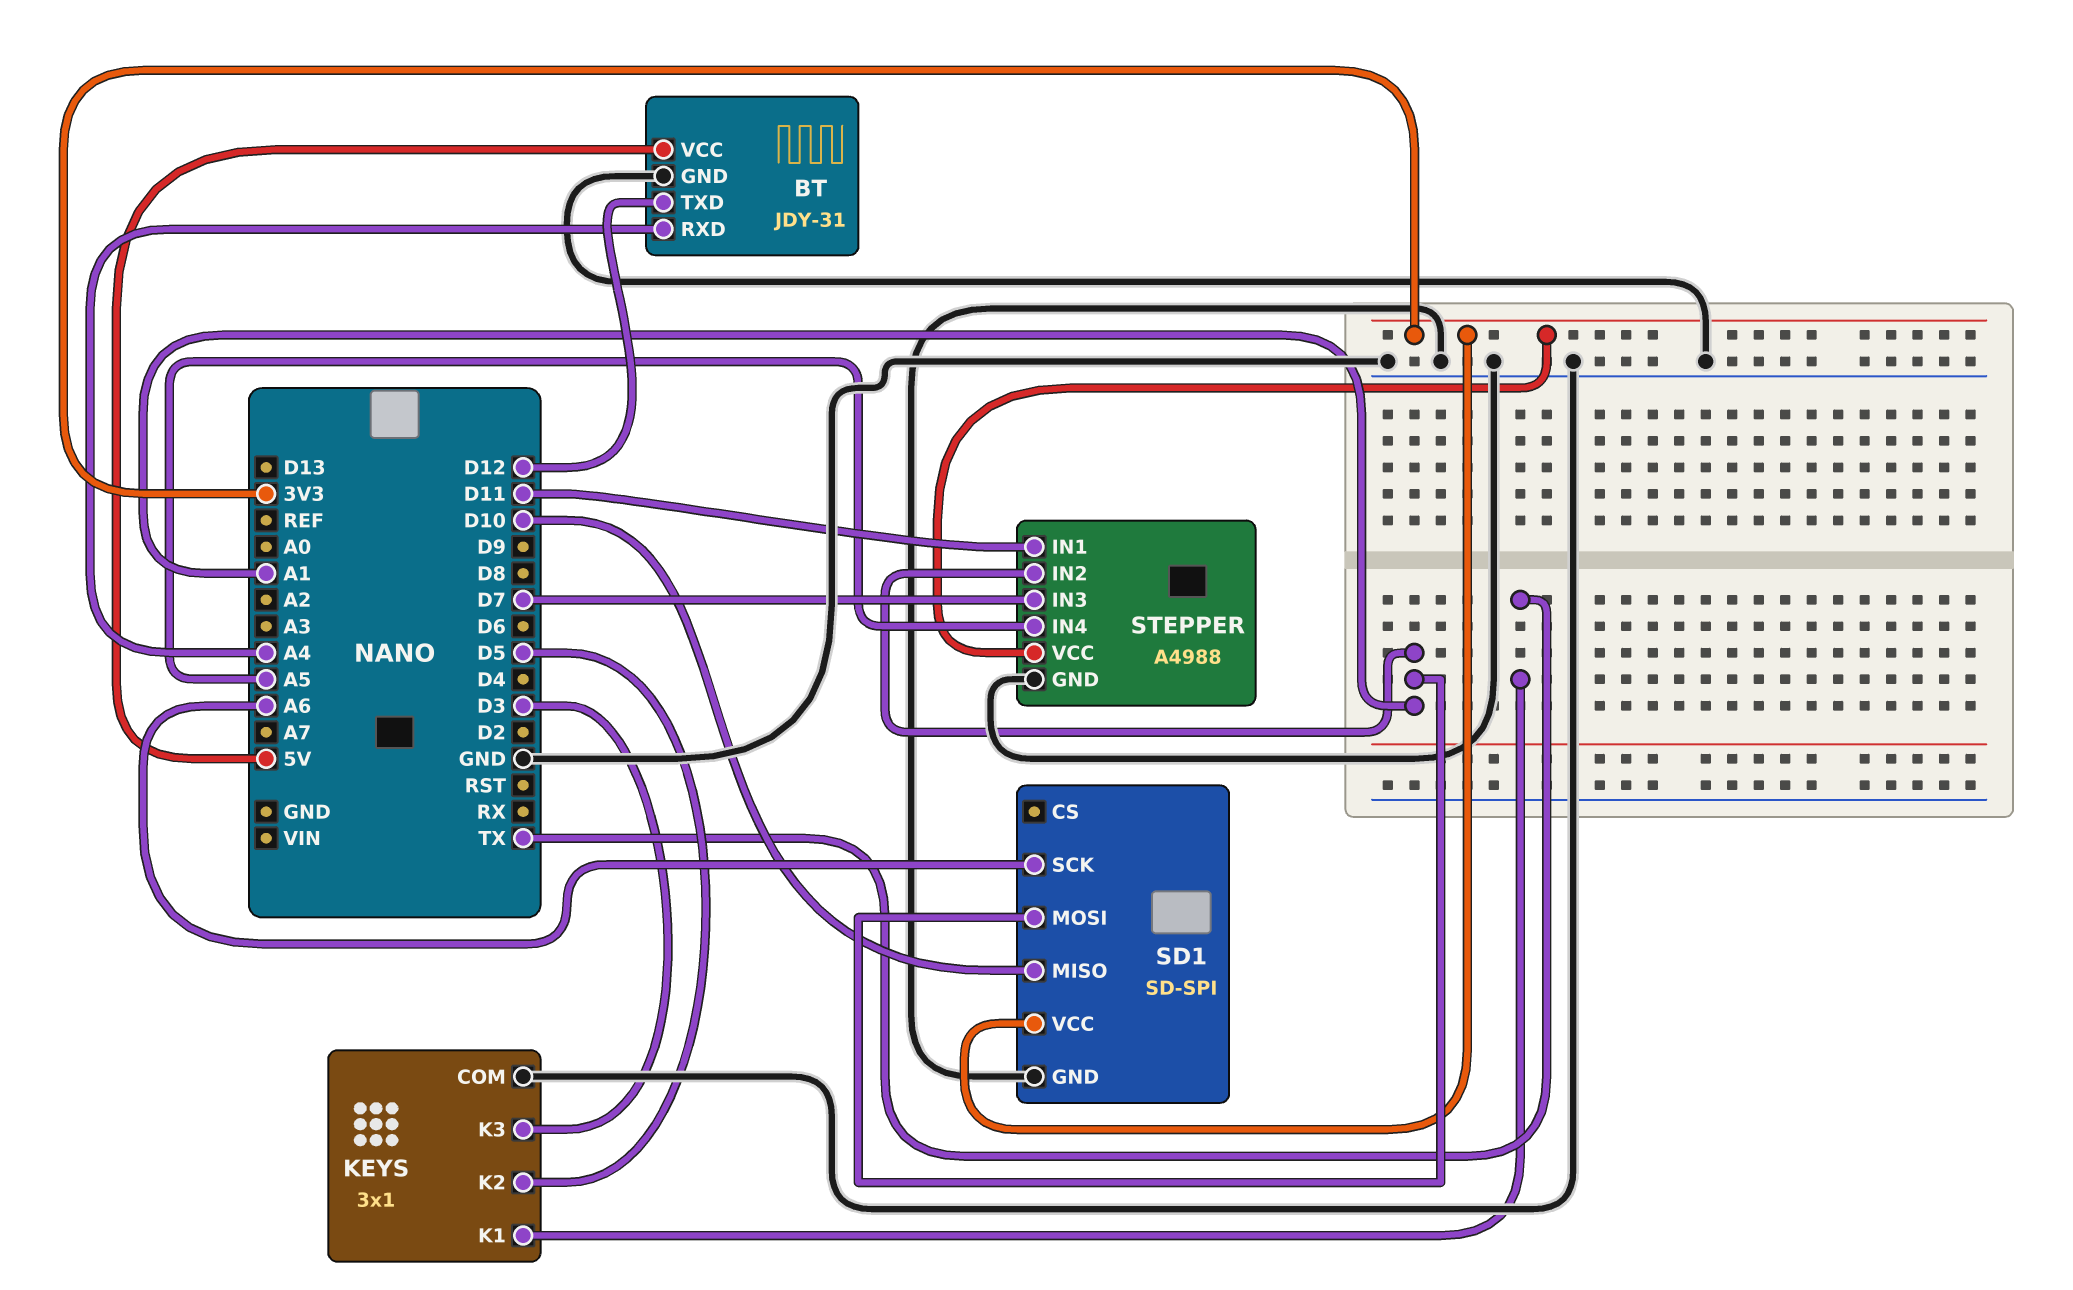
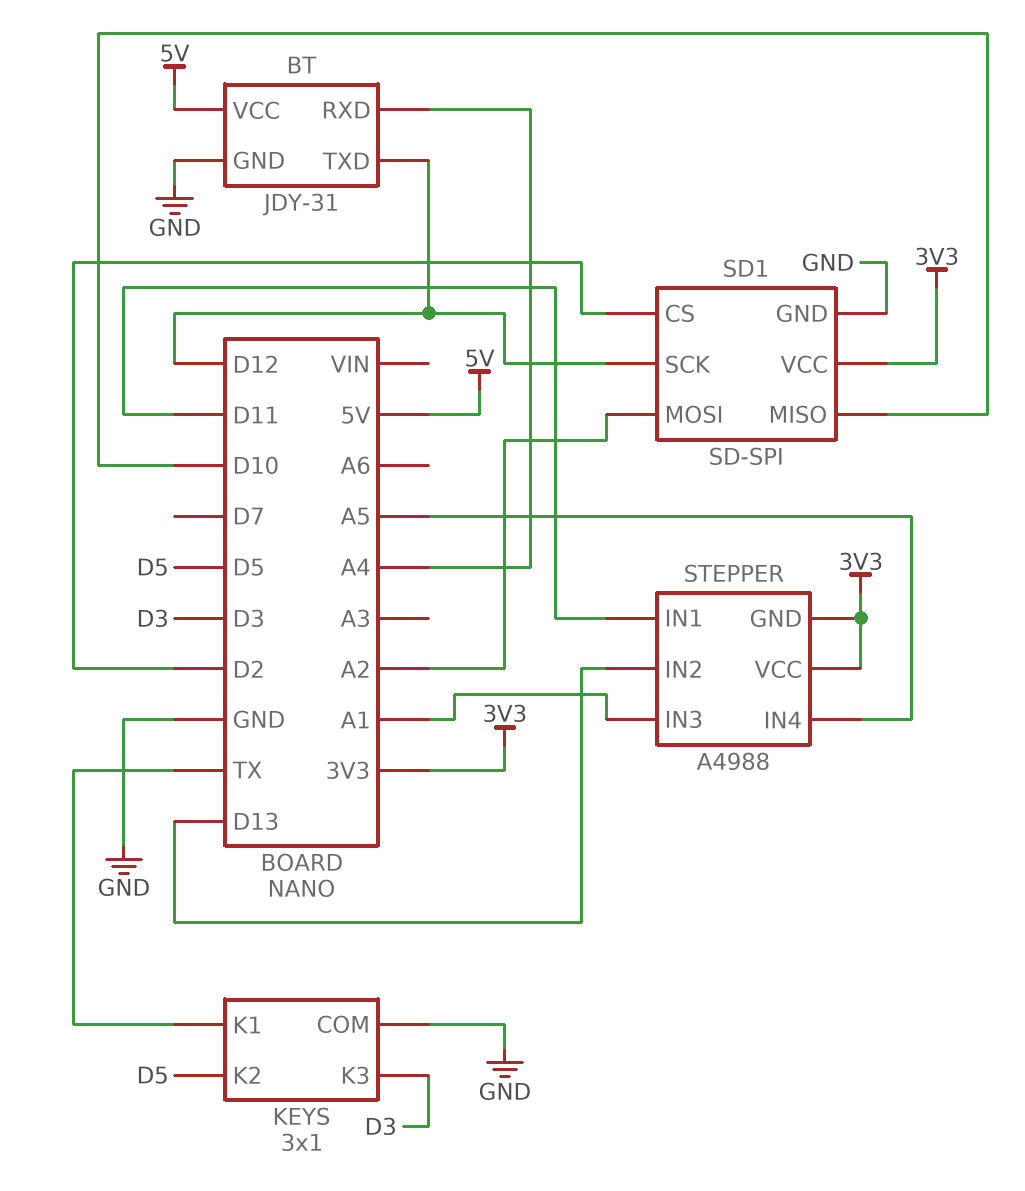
SD1 pin CS: none -> D2
SD1 pin MOSI: A1 -> A2
SD1 pin SCK: A6 -> D12
STEPPER pin GND: GND -> 3V3
STEPPER pin IN2: A1 -> D13
STEPPER pin IN3: D7 -> A1

